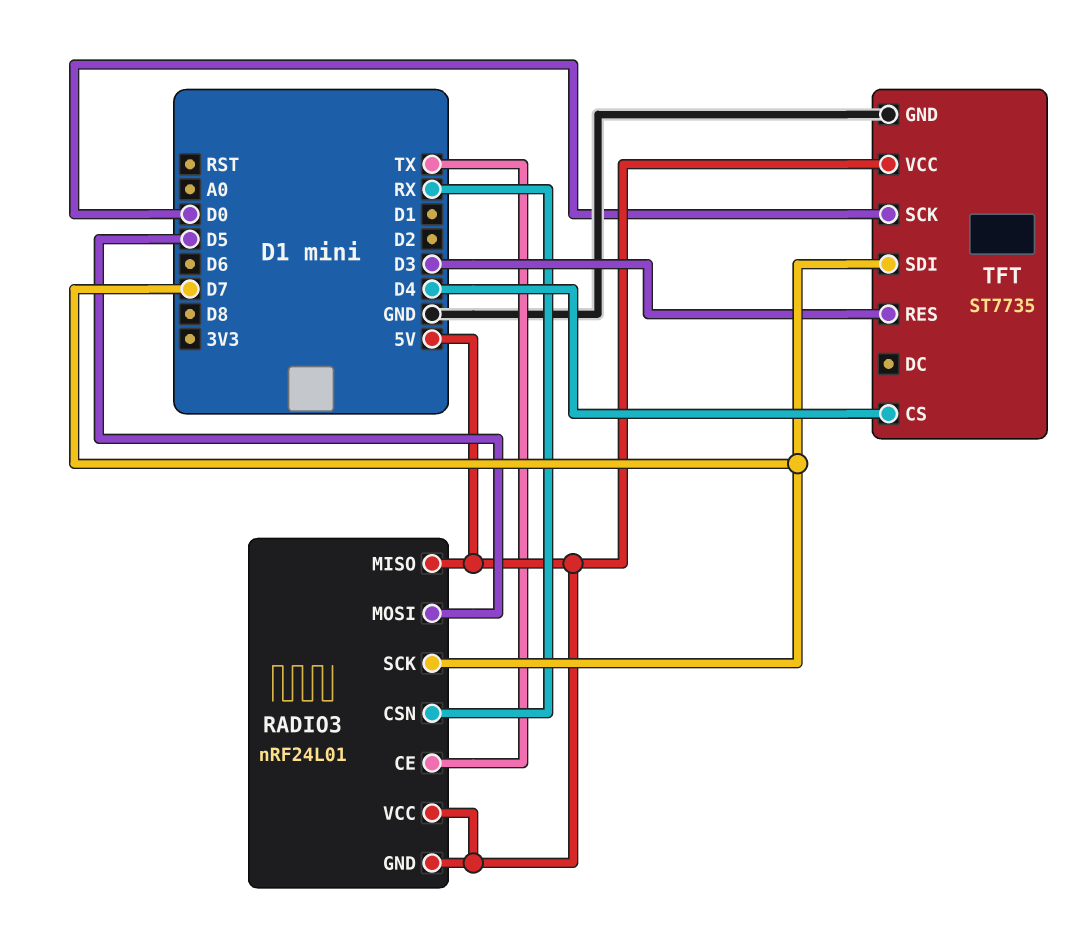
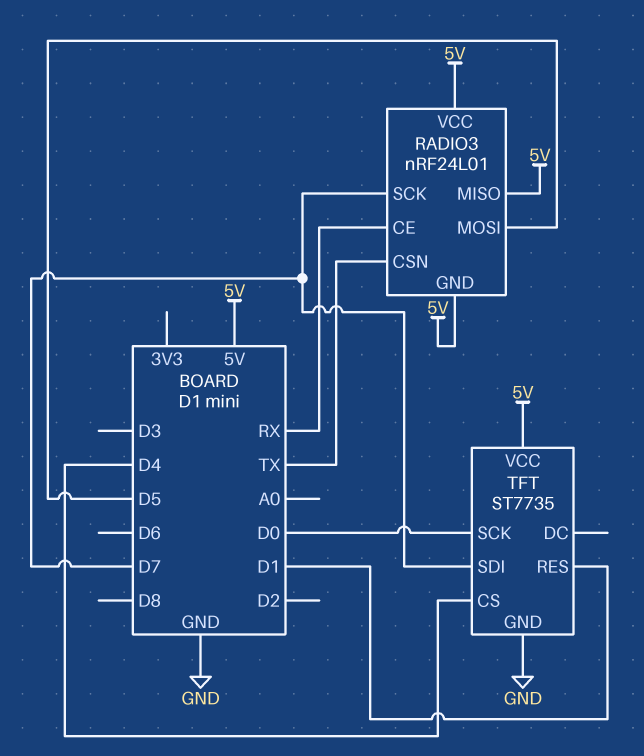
RADIO3 pin CE: TX -> RX
RADIO3 pin CSN: RX -> TX
TFT pin RES: D3 -> D1

